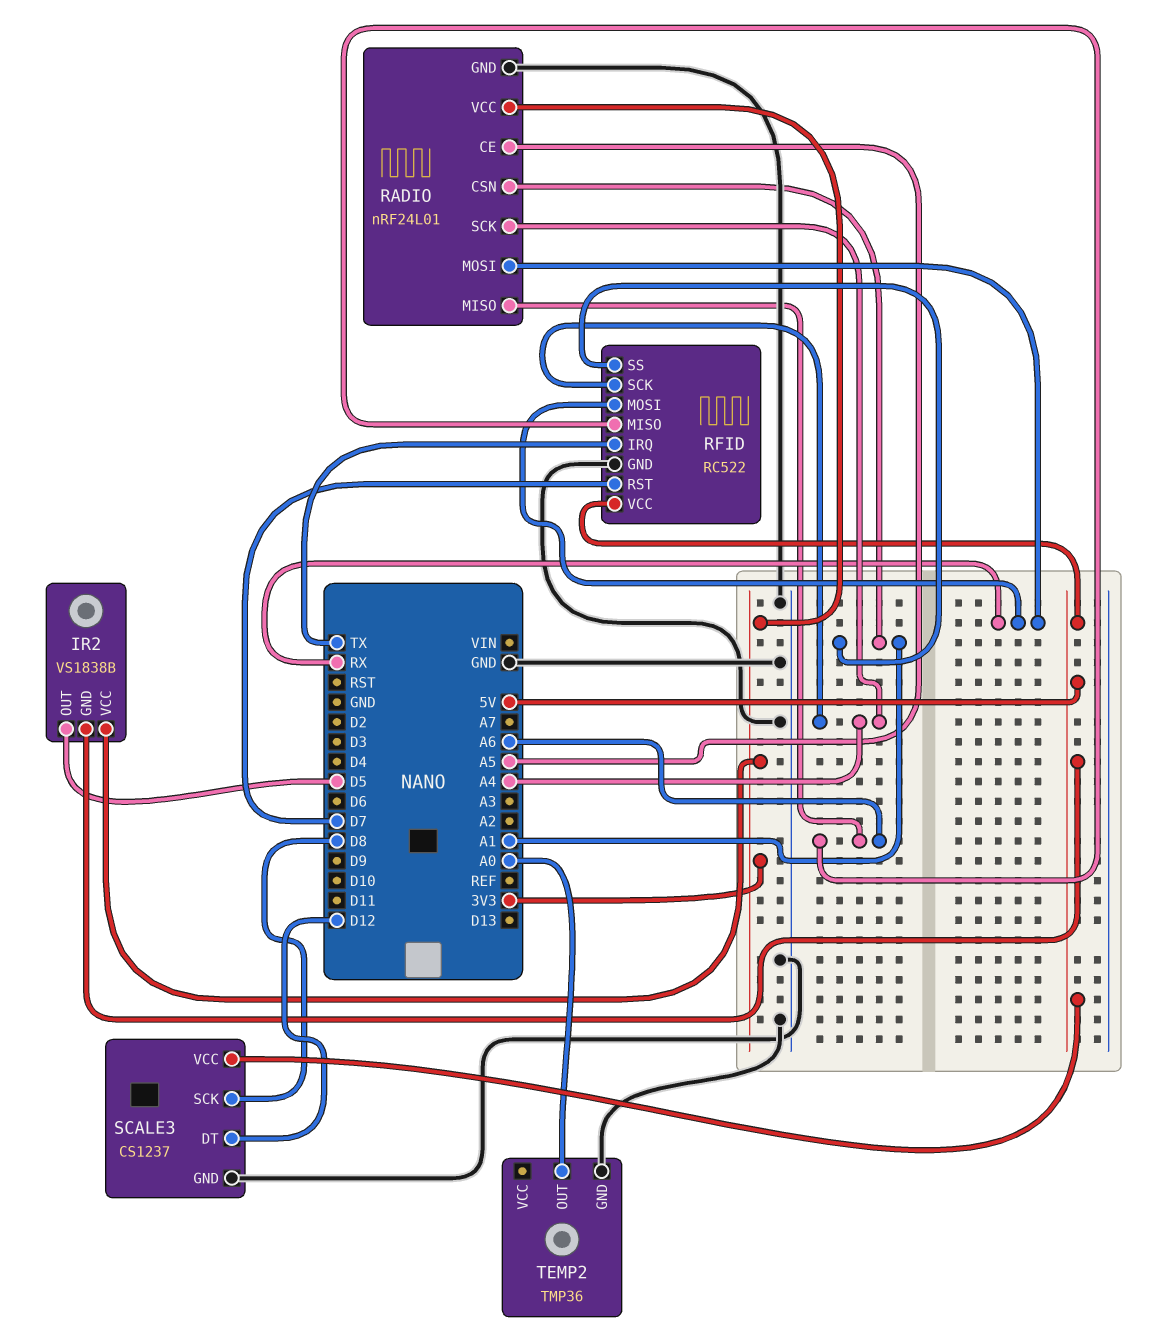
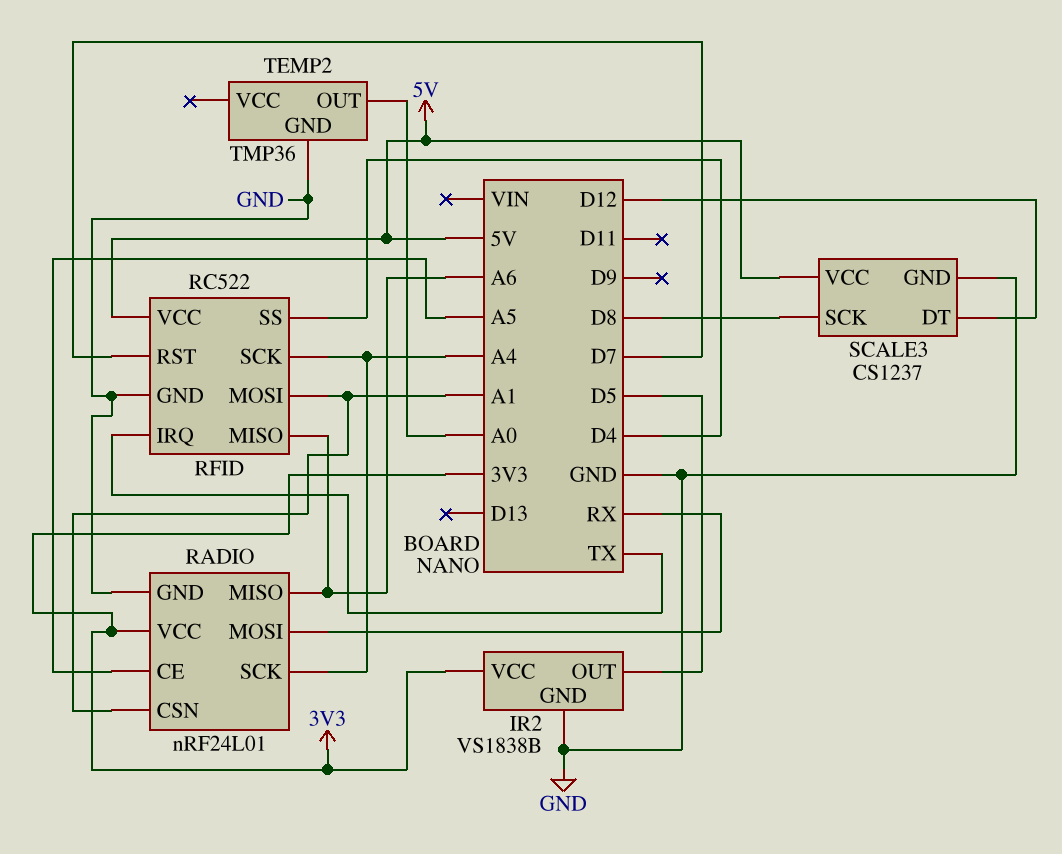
IR2 pin GND: 5V -> GND
RFID pin MOSI: RX -> A1
RFID pin SS: A1 -> D4

